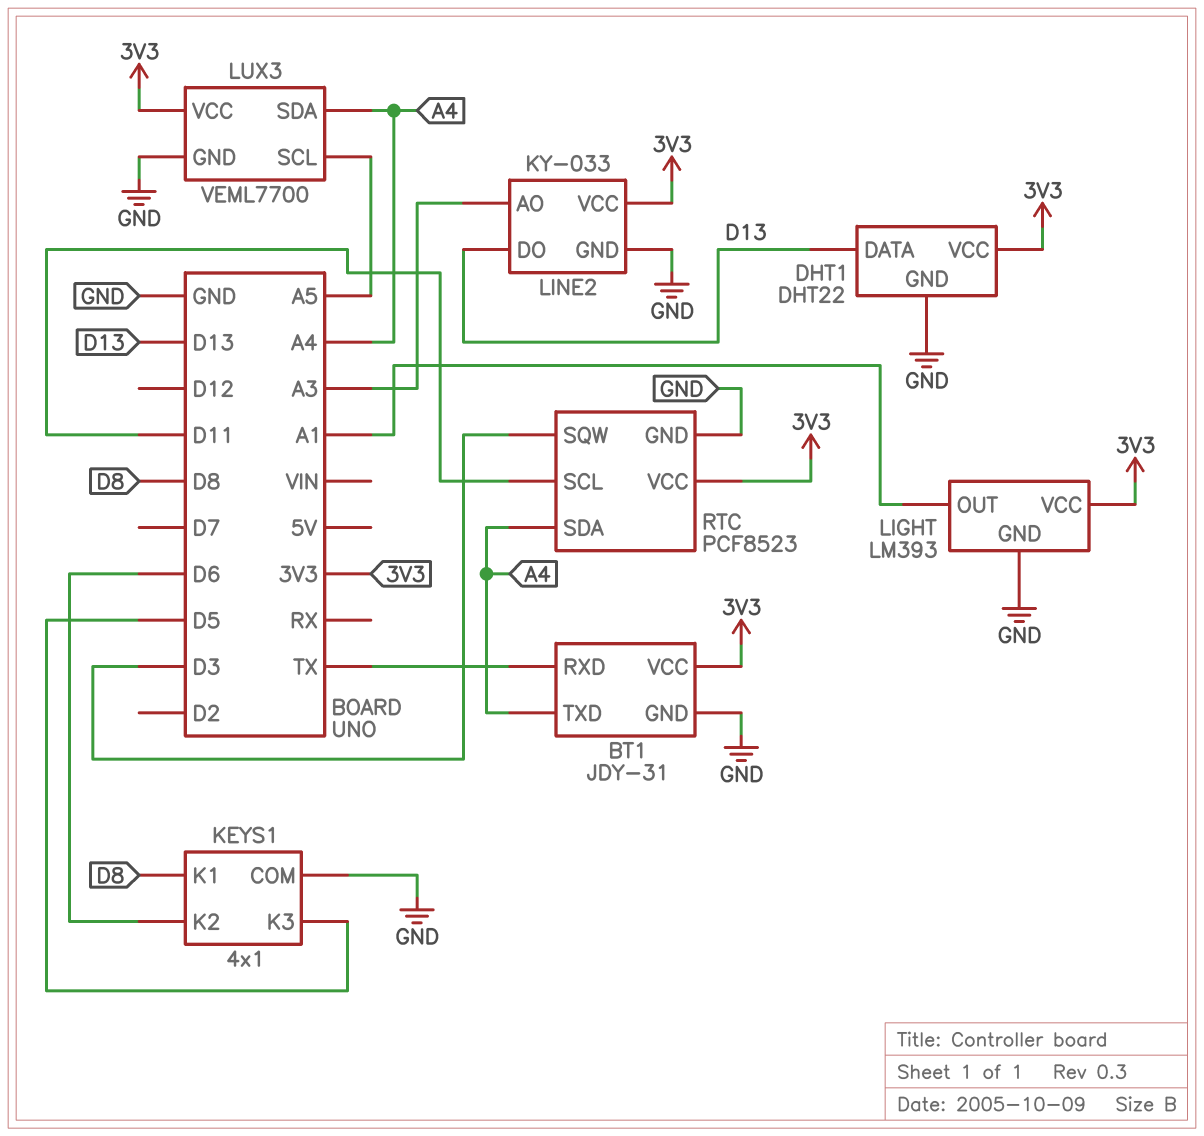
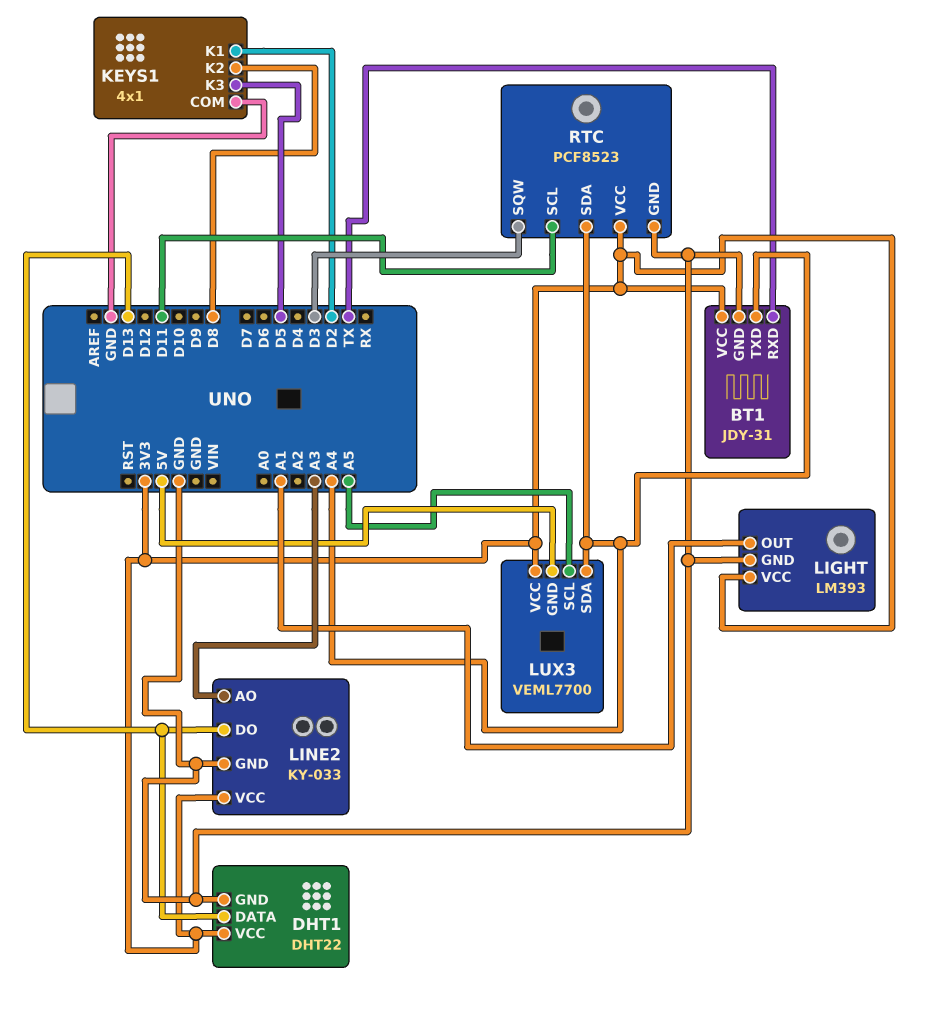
KEYS1 pin K1: D8 -> D2
KEYS1 pin K2: D6 -> D8
LUX3 pin GND: GND -> 5V

